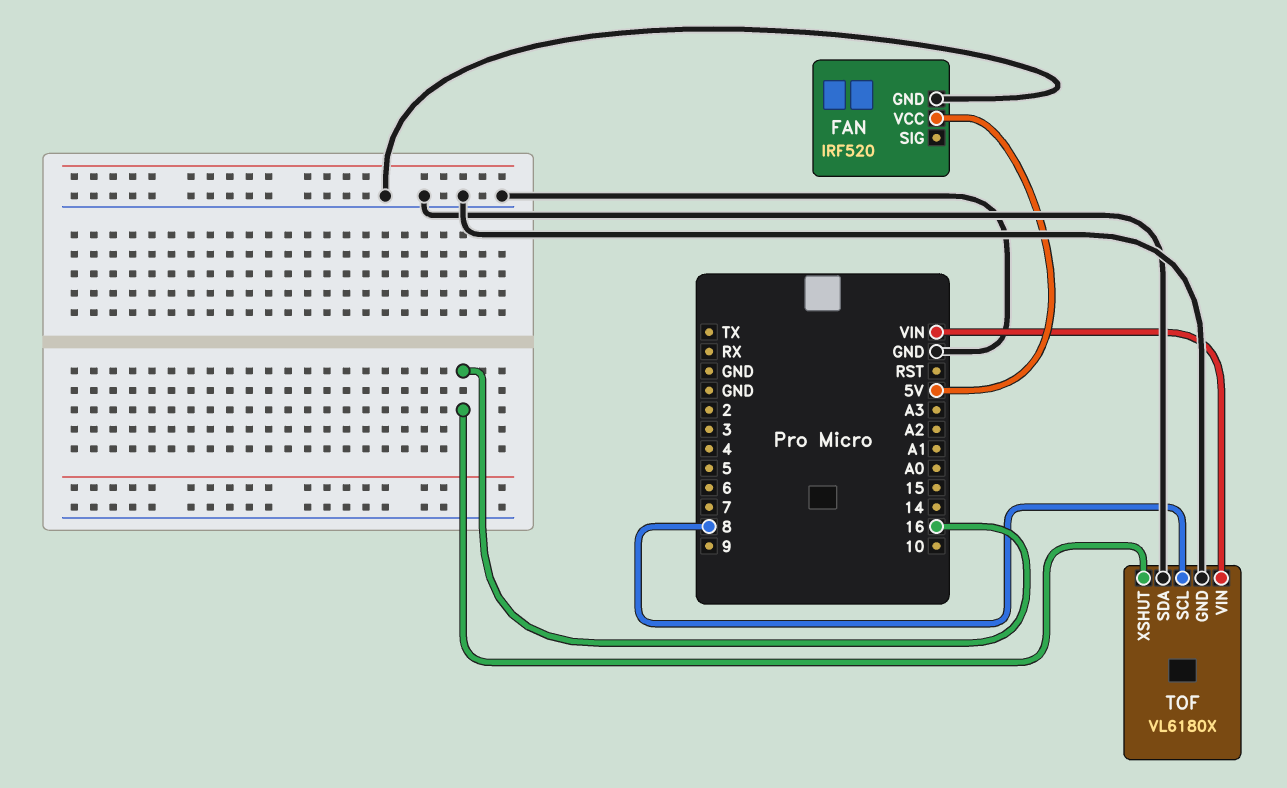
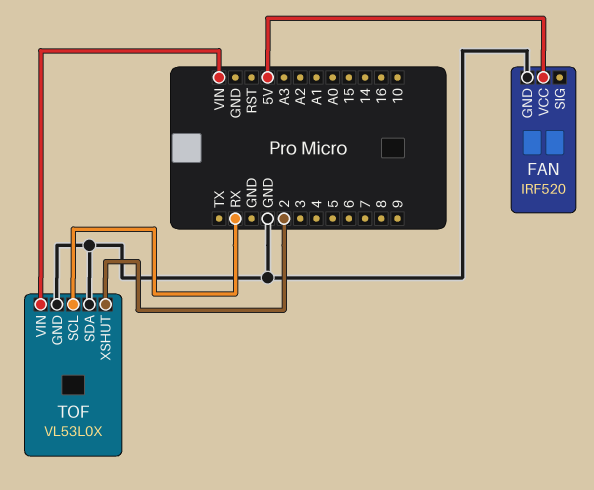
TOF: VL6180X -> VL53L0X
TOF pin SCL: 8 -> RX
TOF pin XSHUT: 16 -> 2

